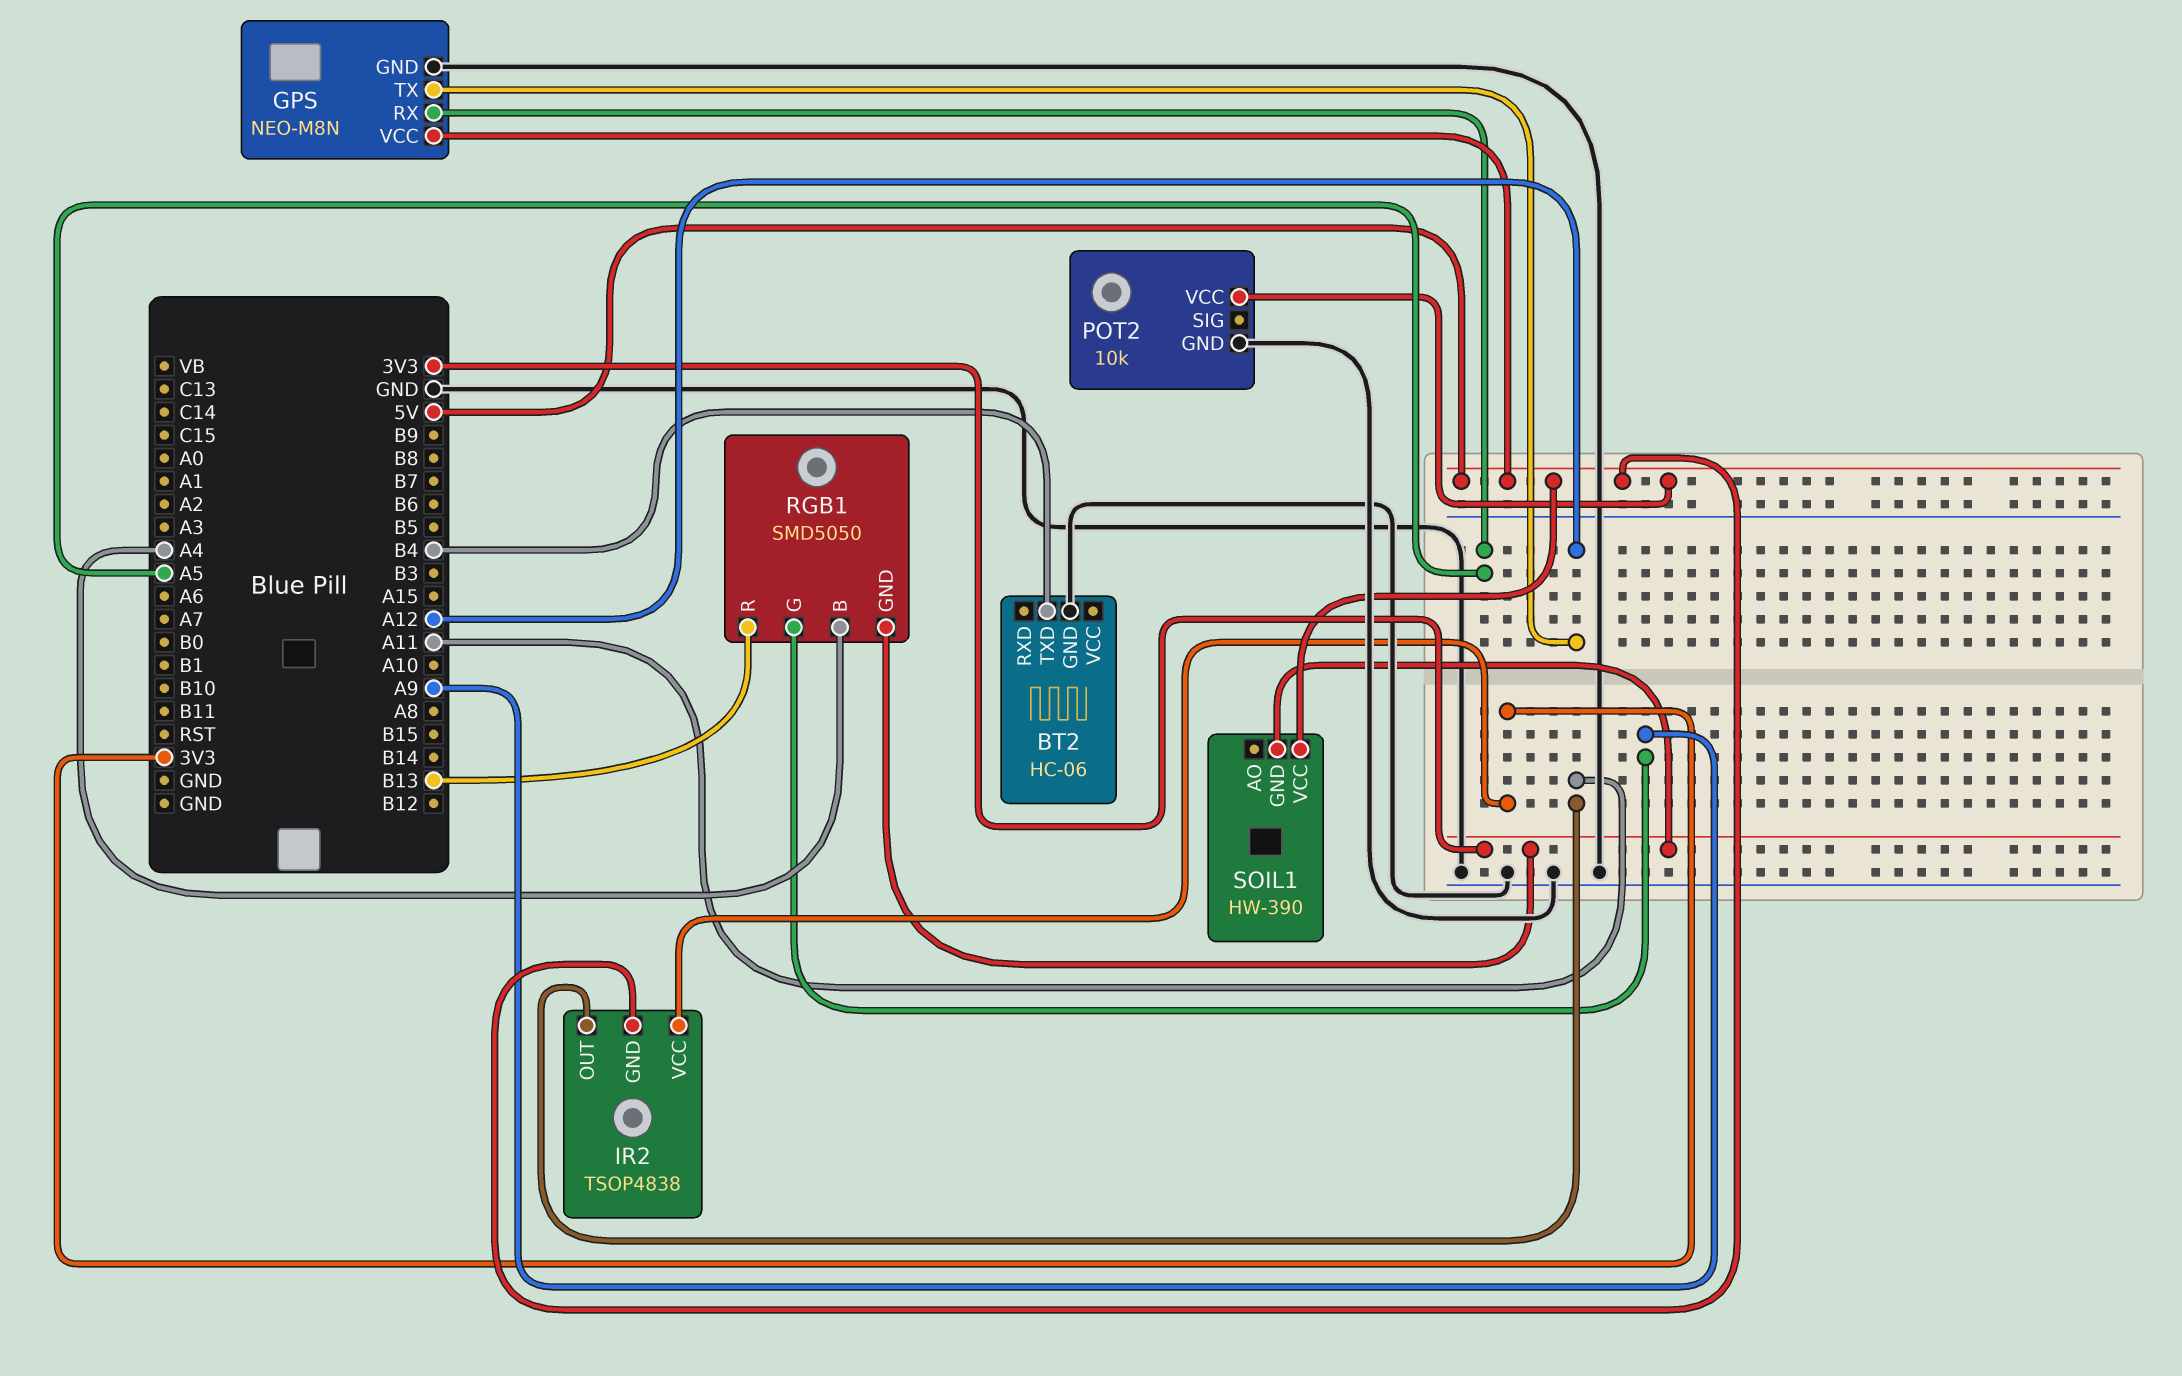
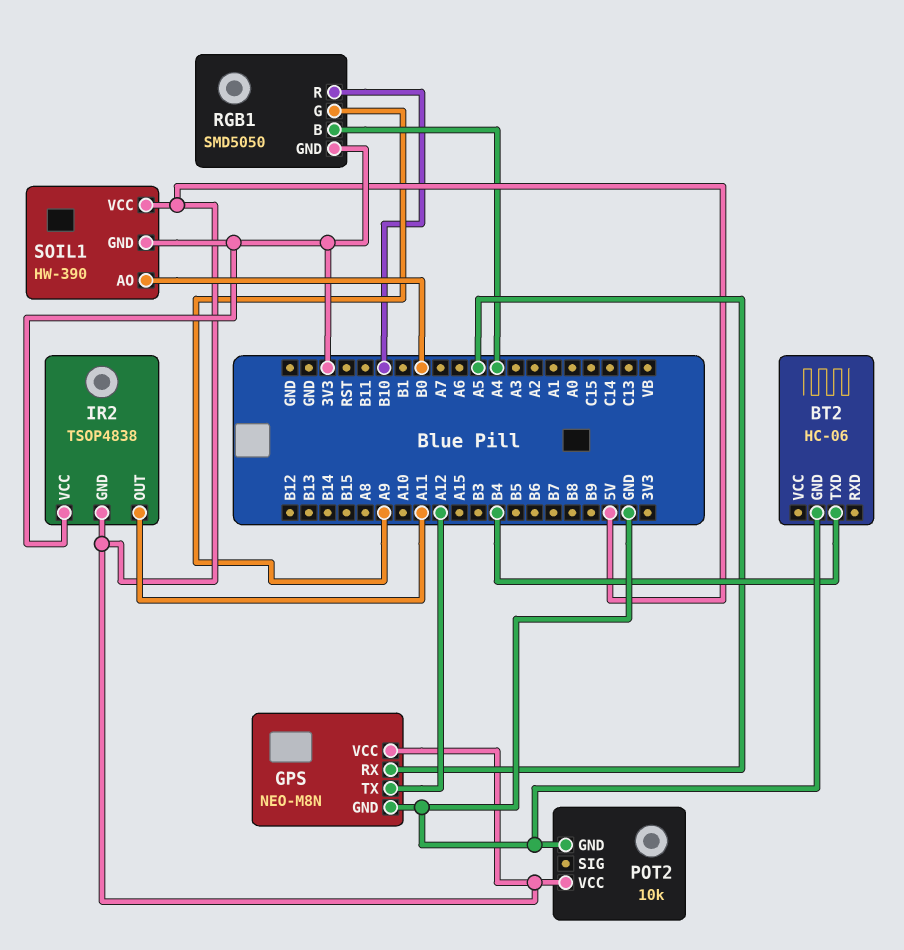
RGB1 pin R: B13 -> B10
SOIL1 pin AO: none -> B0

